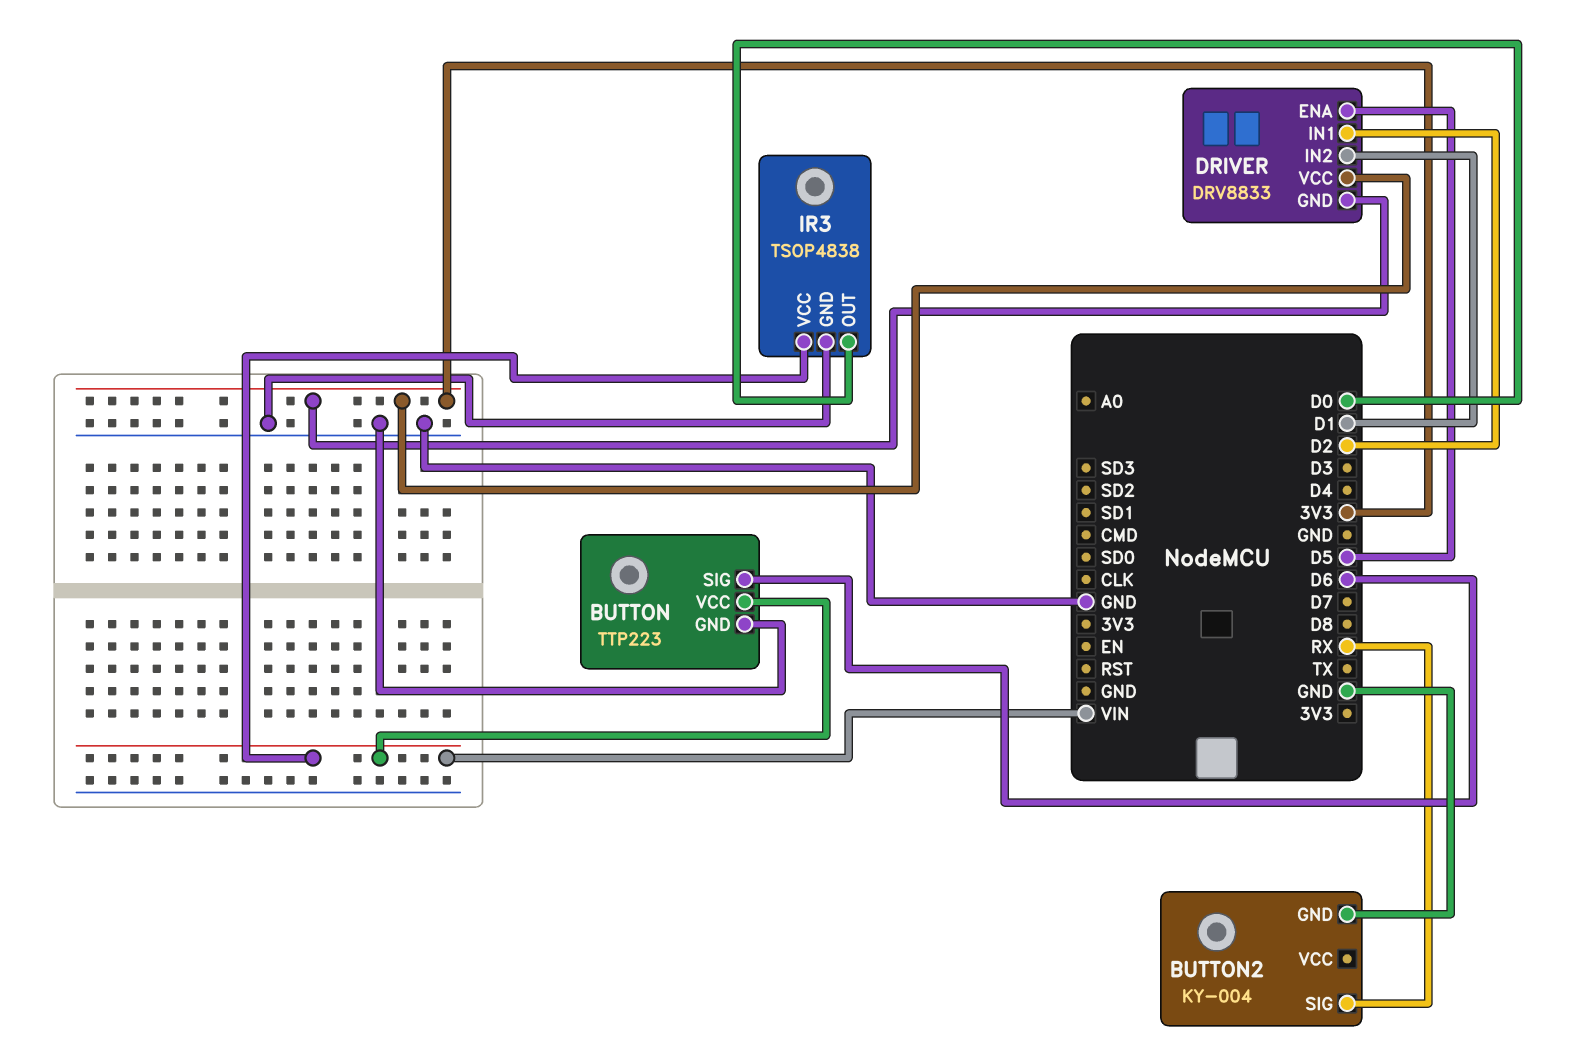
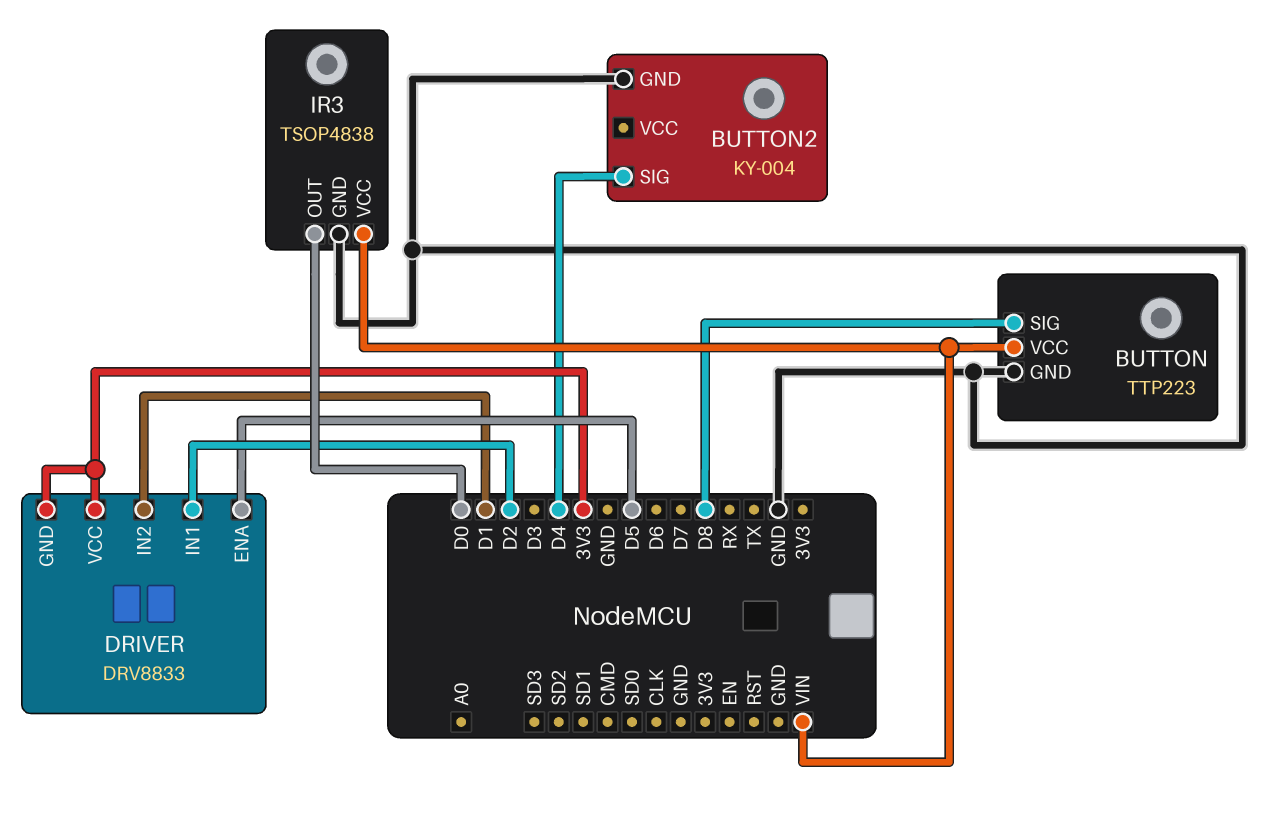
BUTTON pin SIG: D6 -> D8
BUTTON2 pin SIG: RX -> D4

